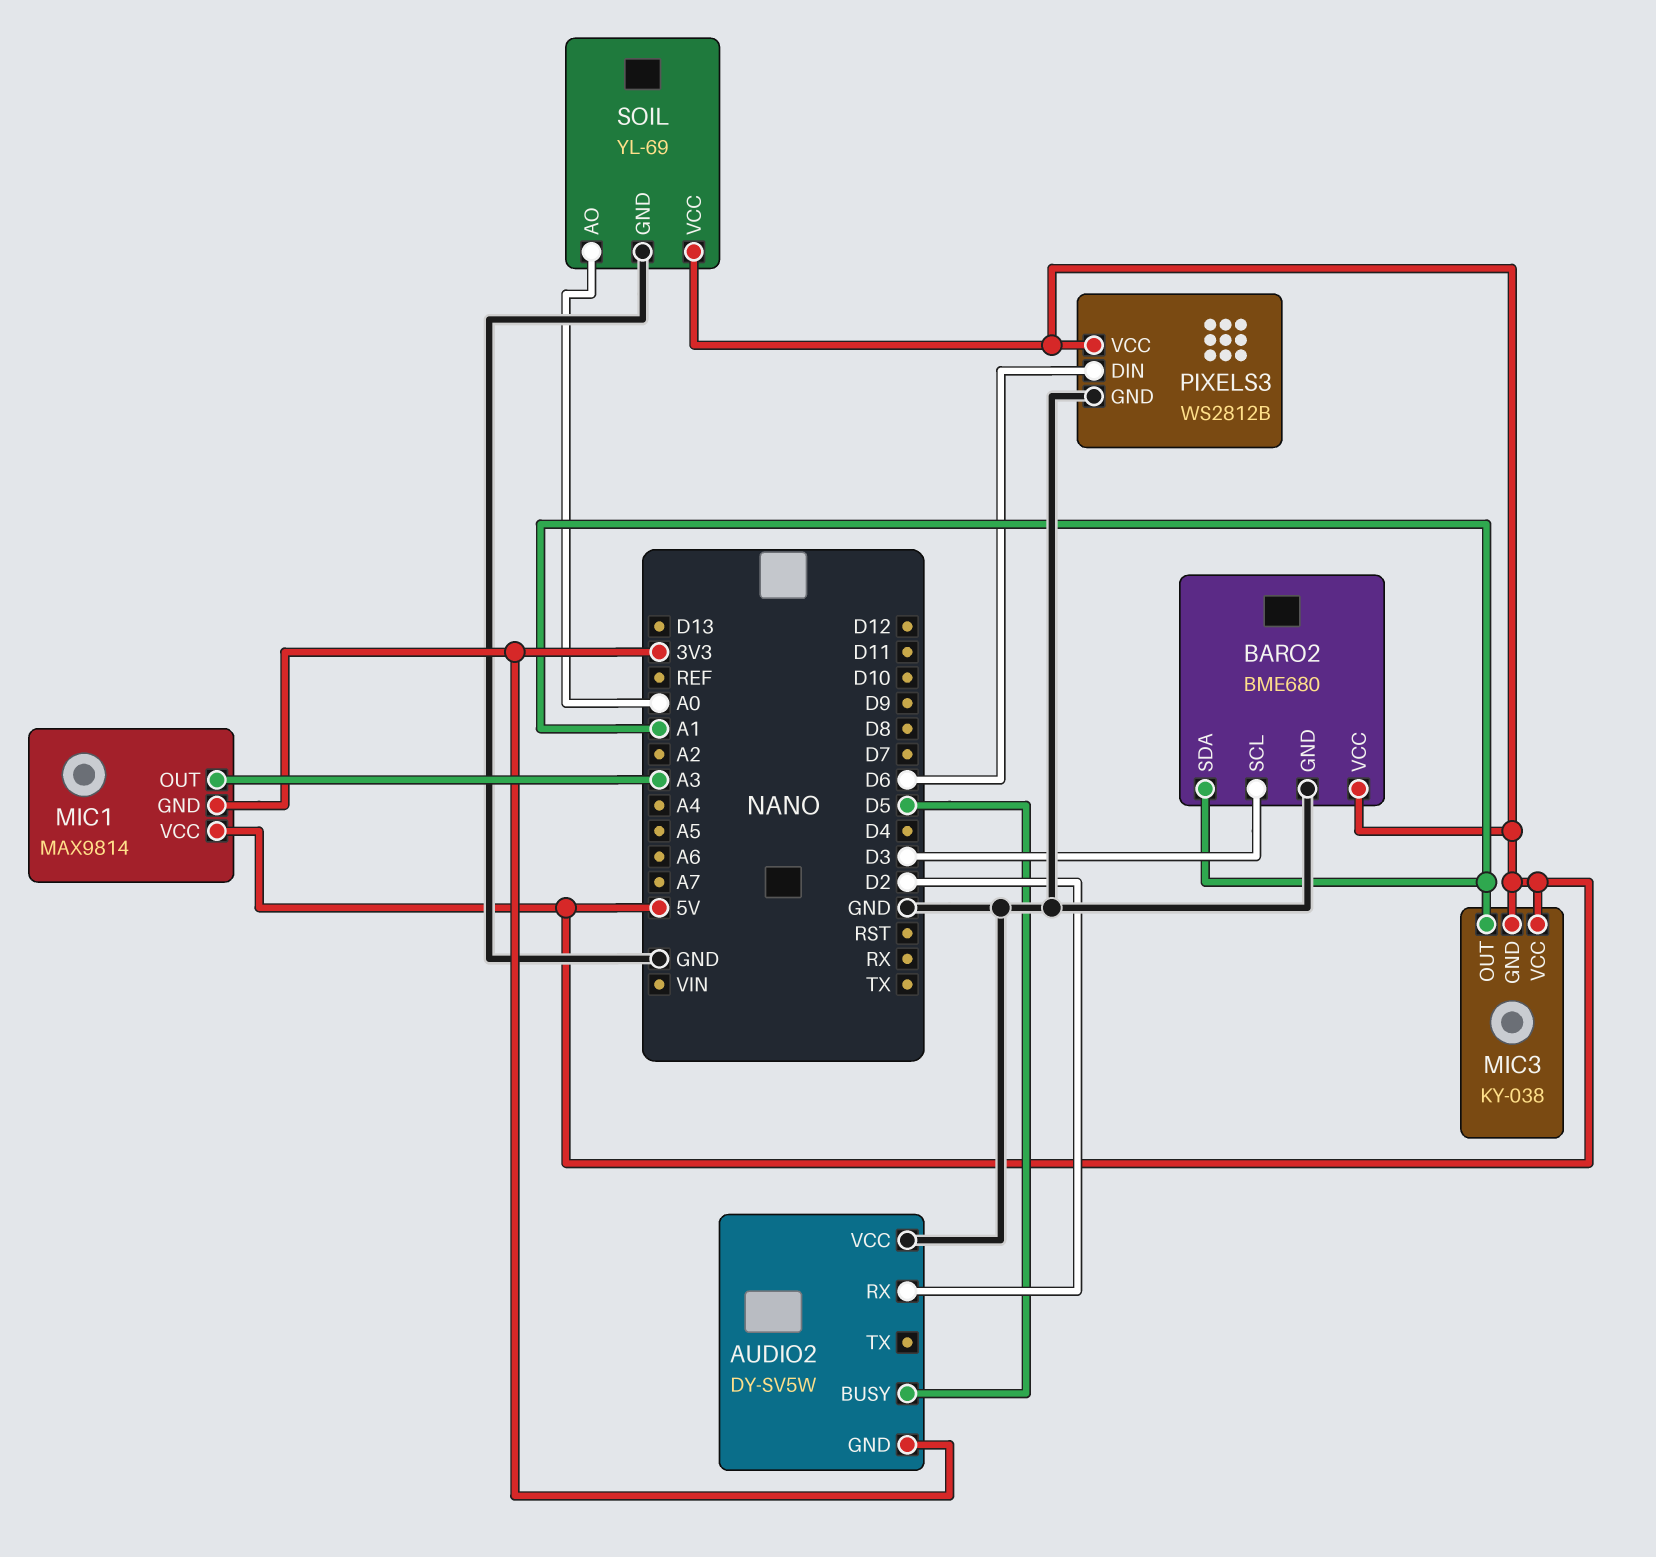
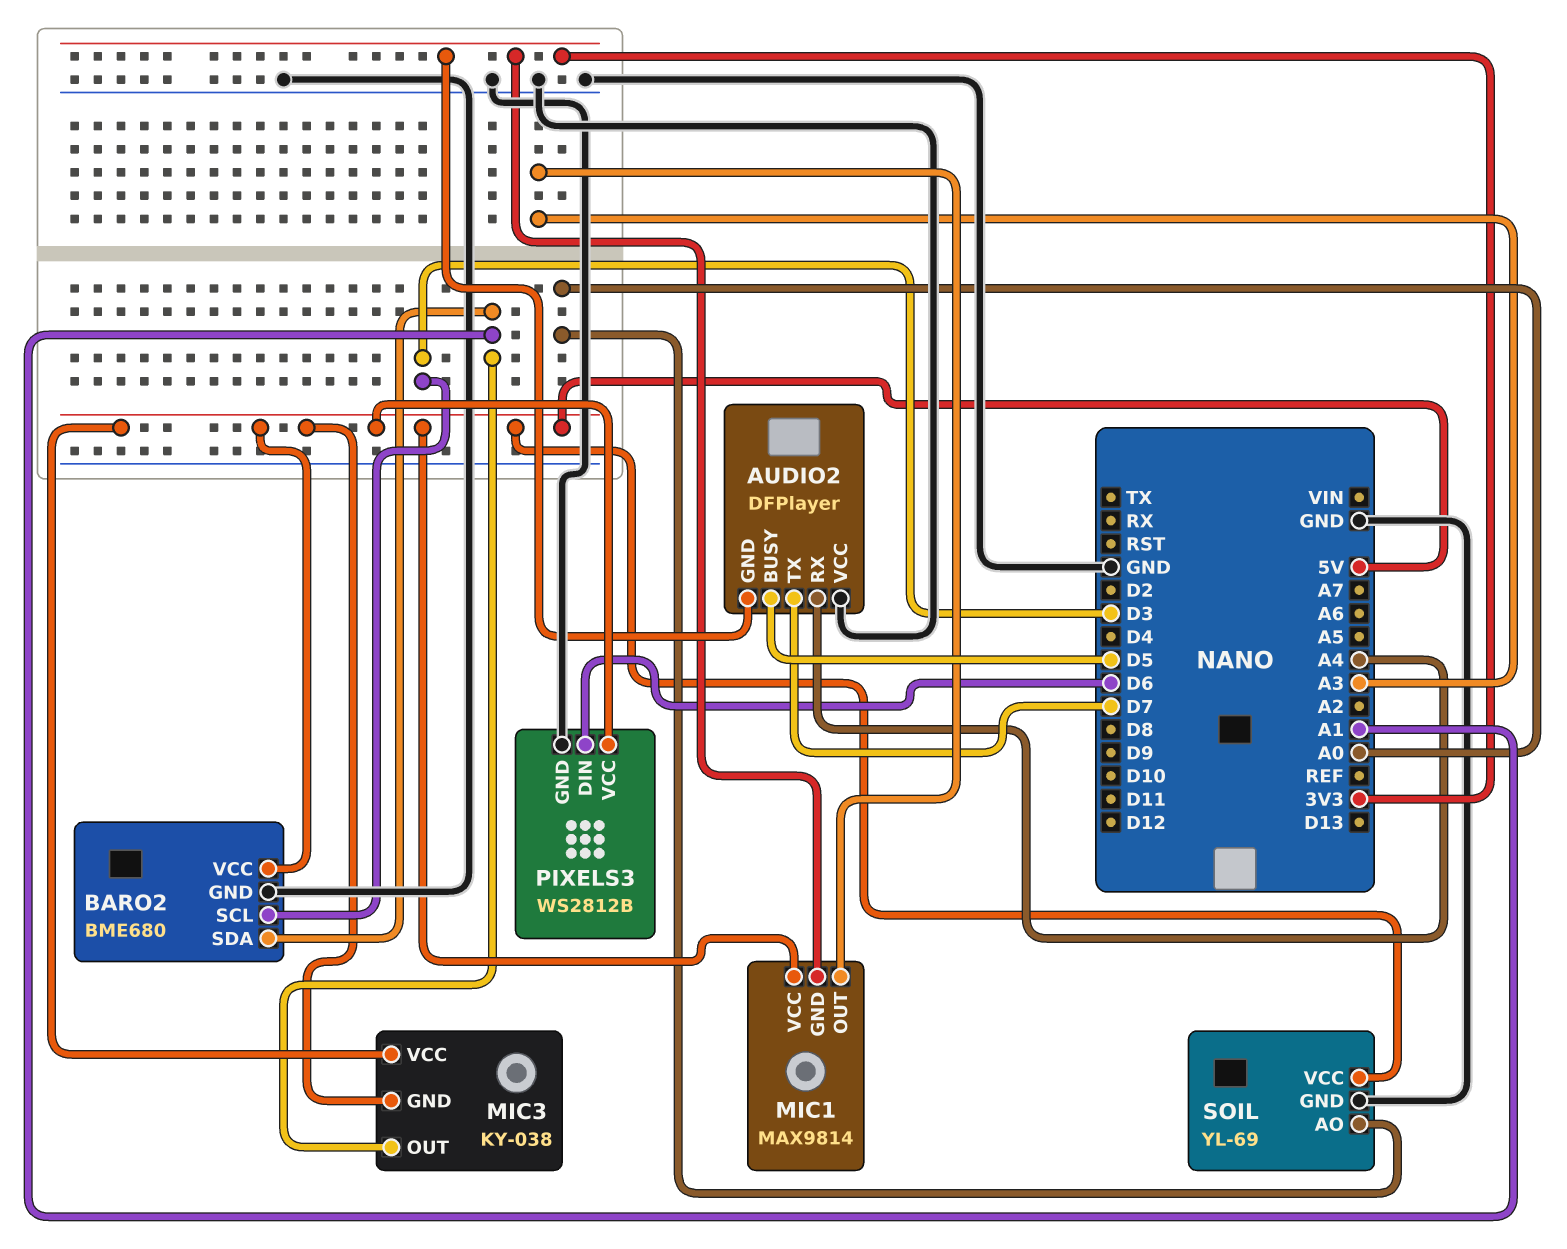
AUDIO2: DY-SV5W -> DFPlayer
AUDIO2 pin RX: D2 -> A4
AUDIO2 pin TX: none -> D7

